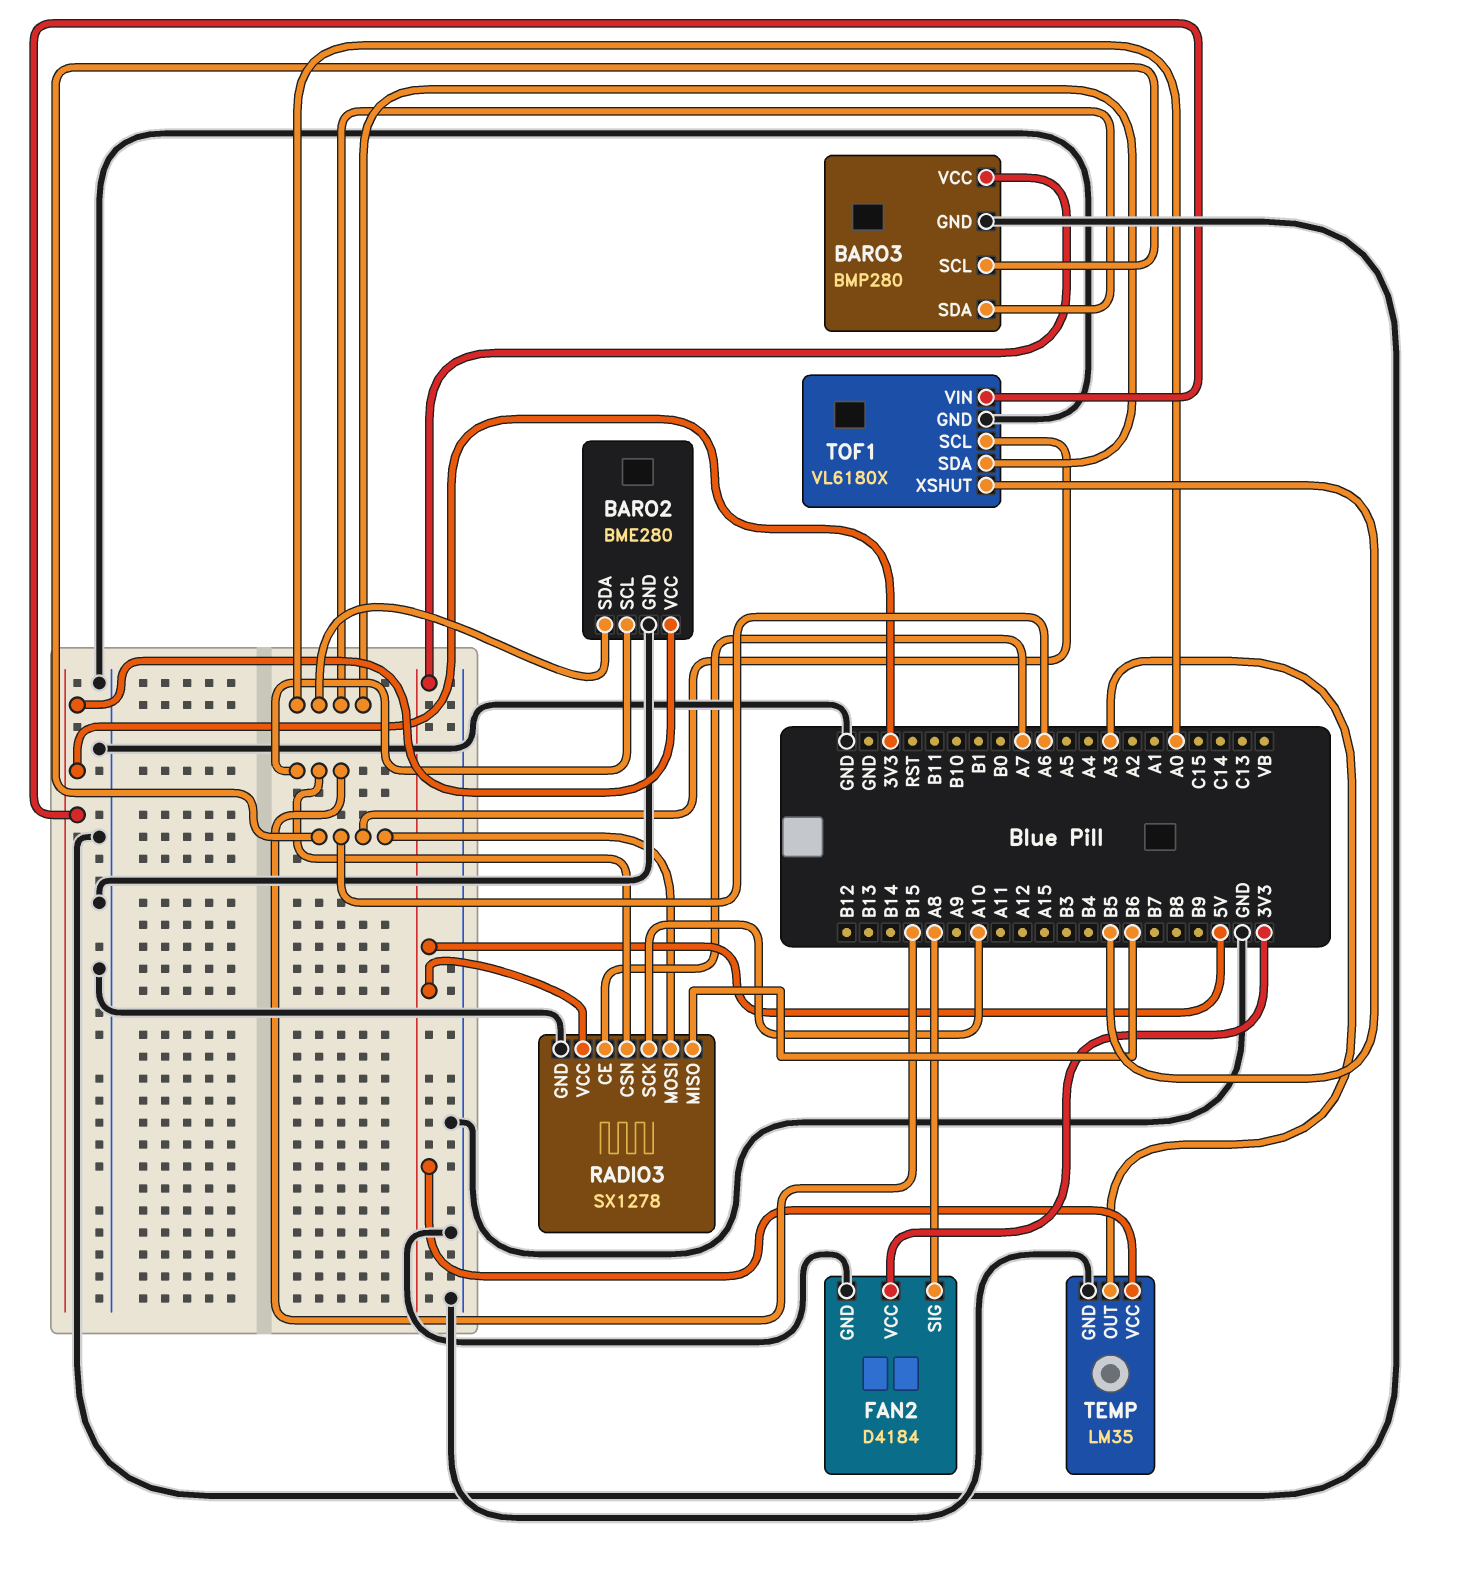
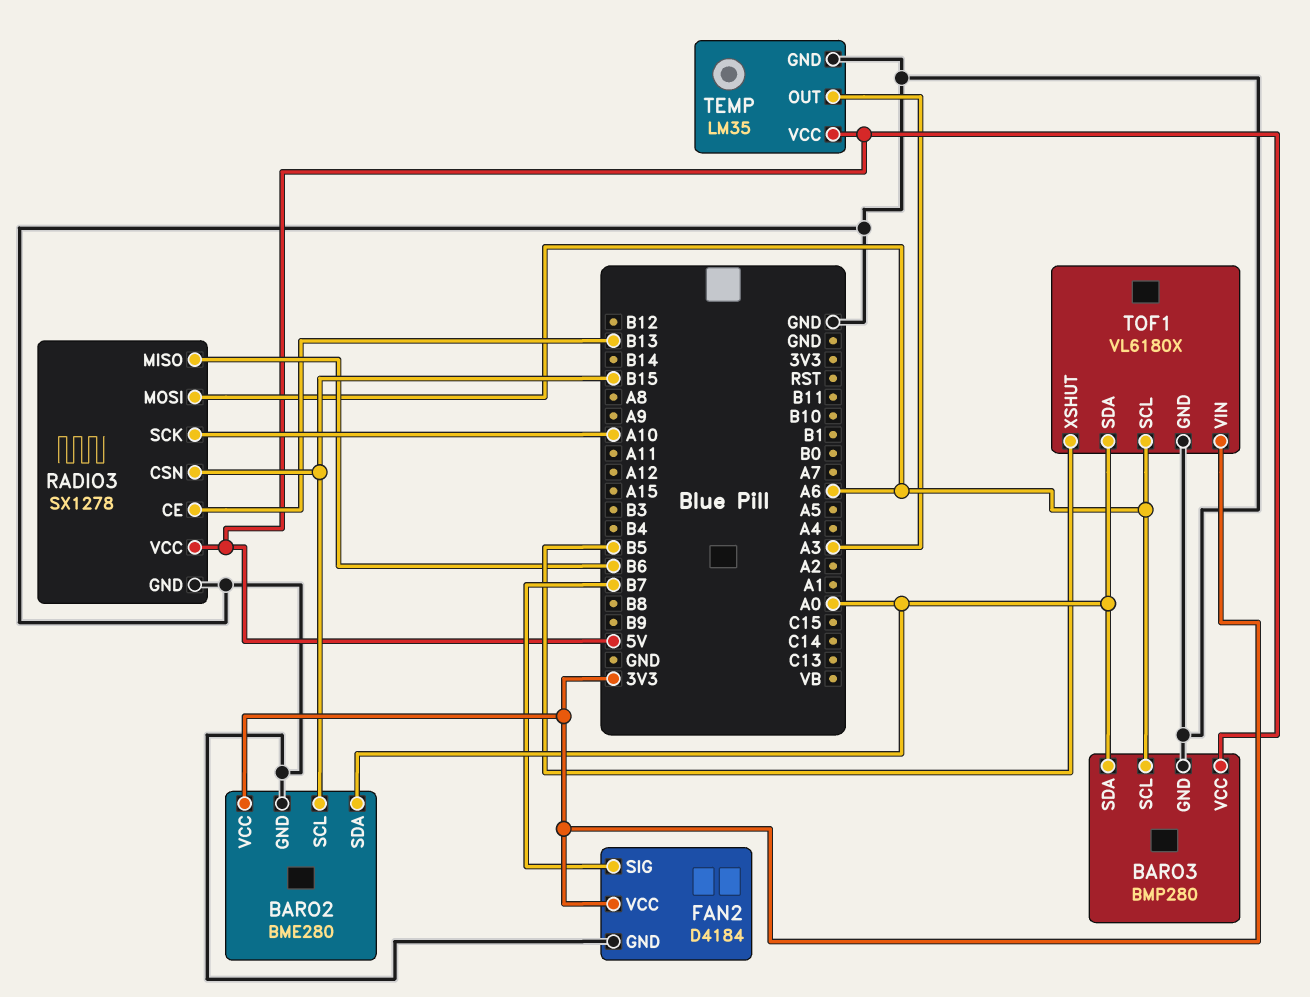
FAN2 pin SIG: A8 -> B7
RADIO3 pin CE: A7 -> B13

